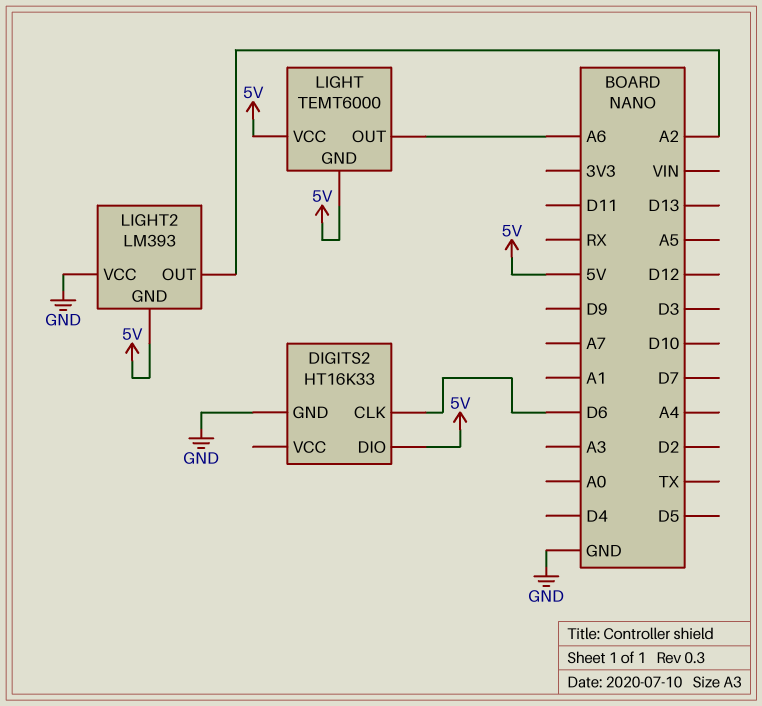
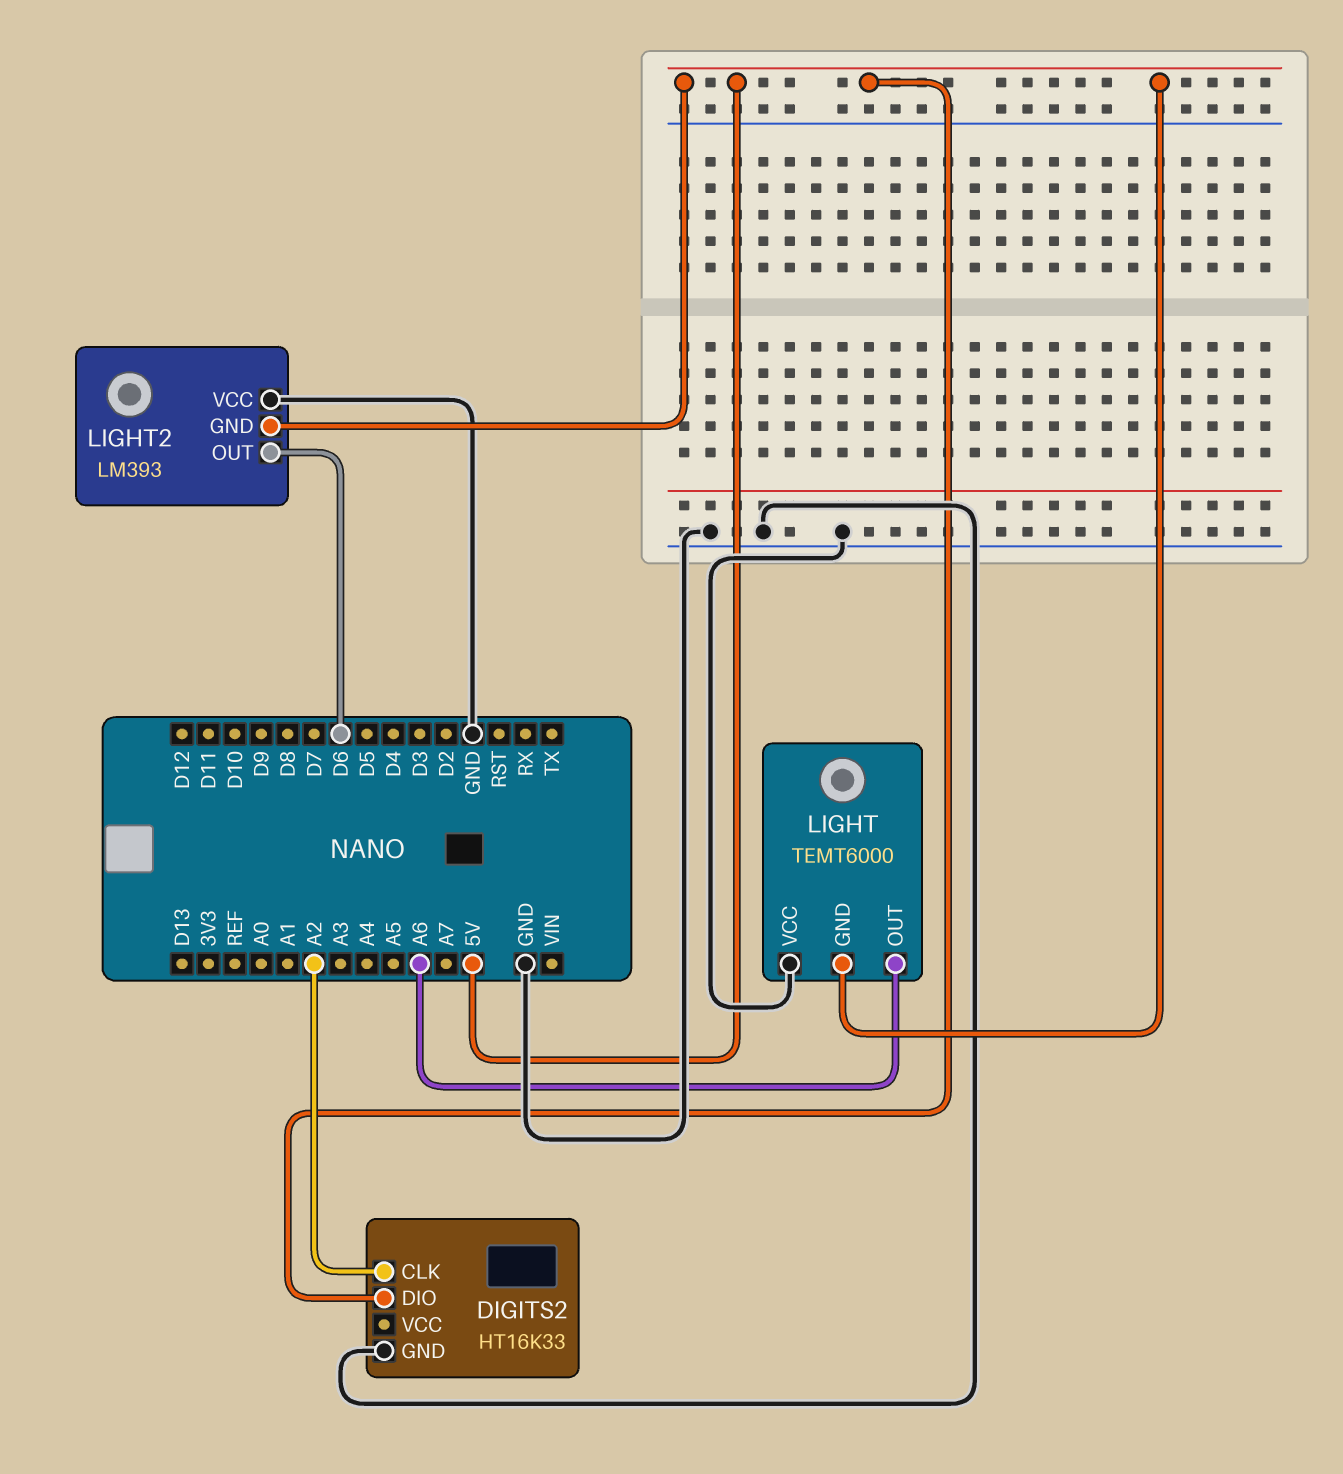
DIGITS2 pin CLK: D6 -> A2
LIGHT pin VCC: 5V -> GND
LIGHT2 pin OUT: A2 -> D6

